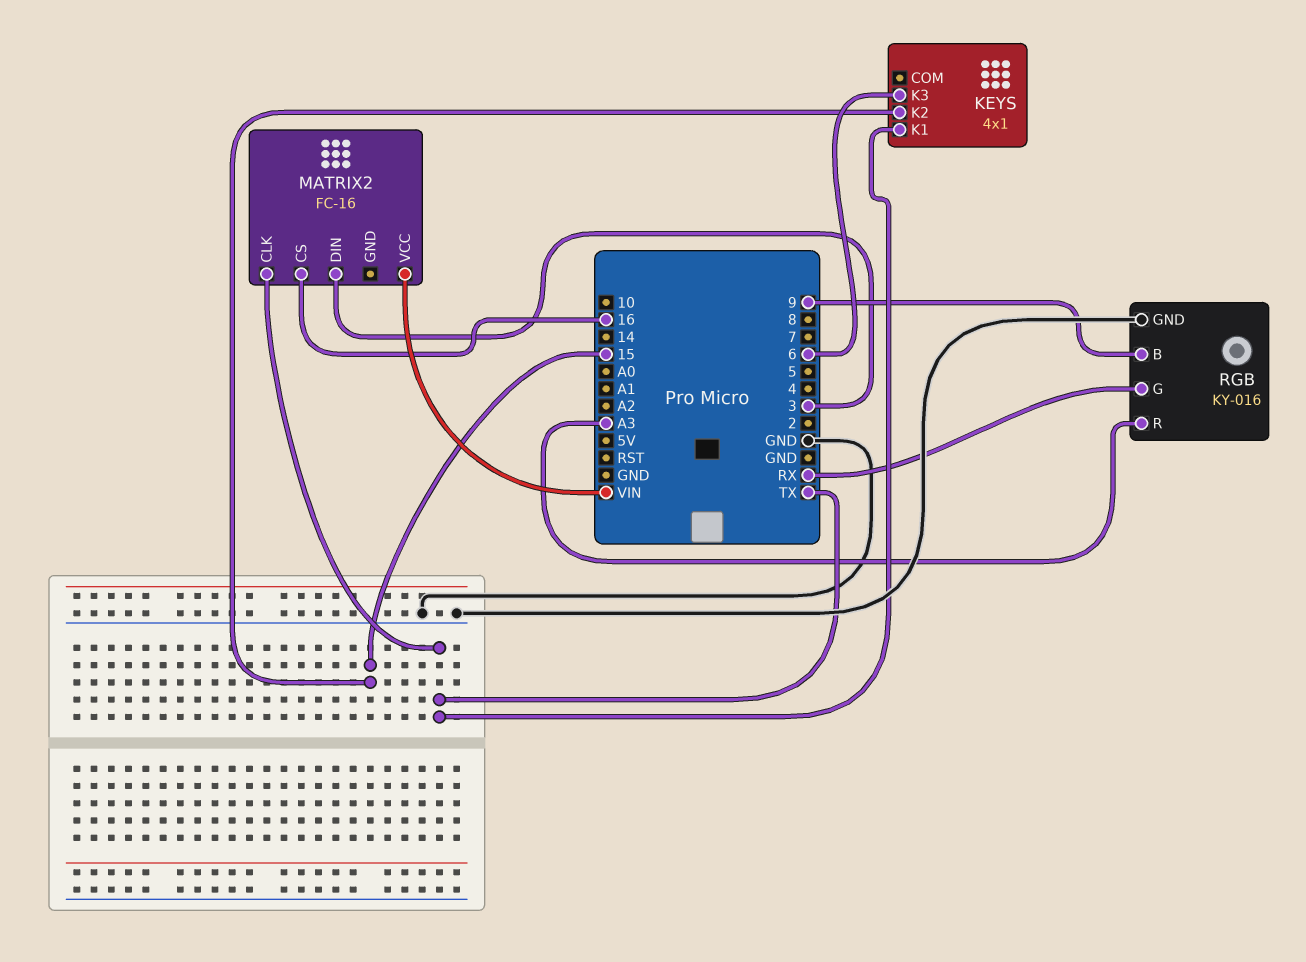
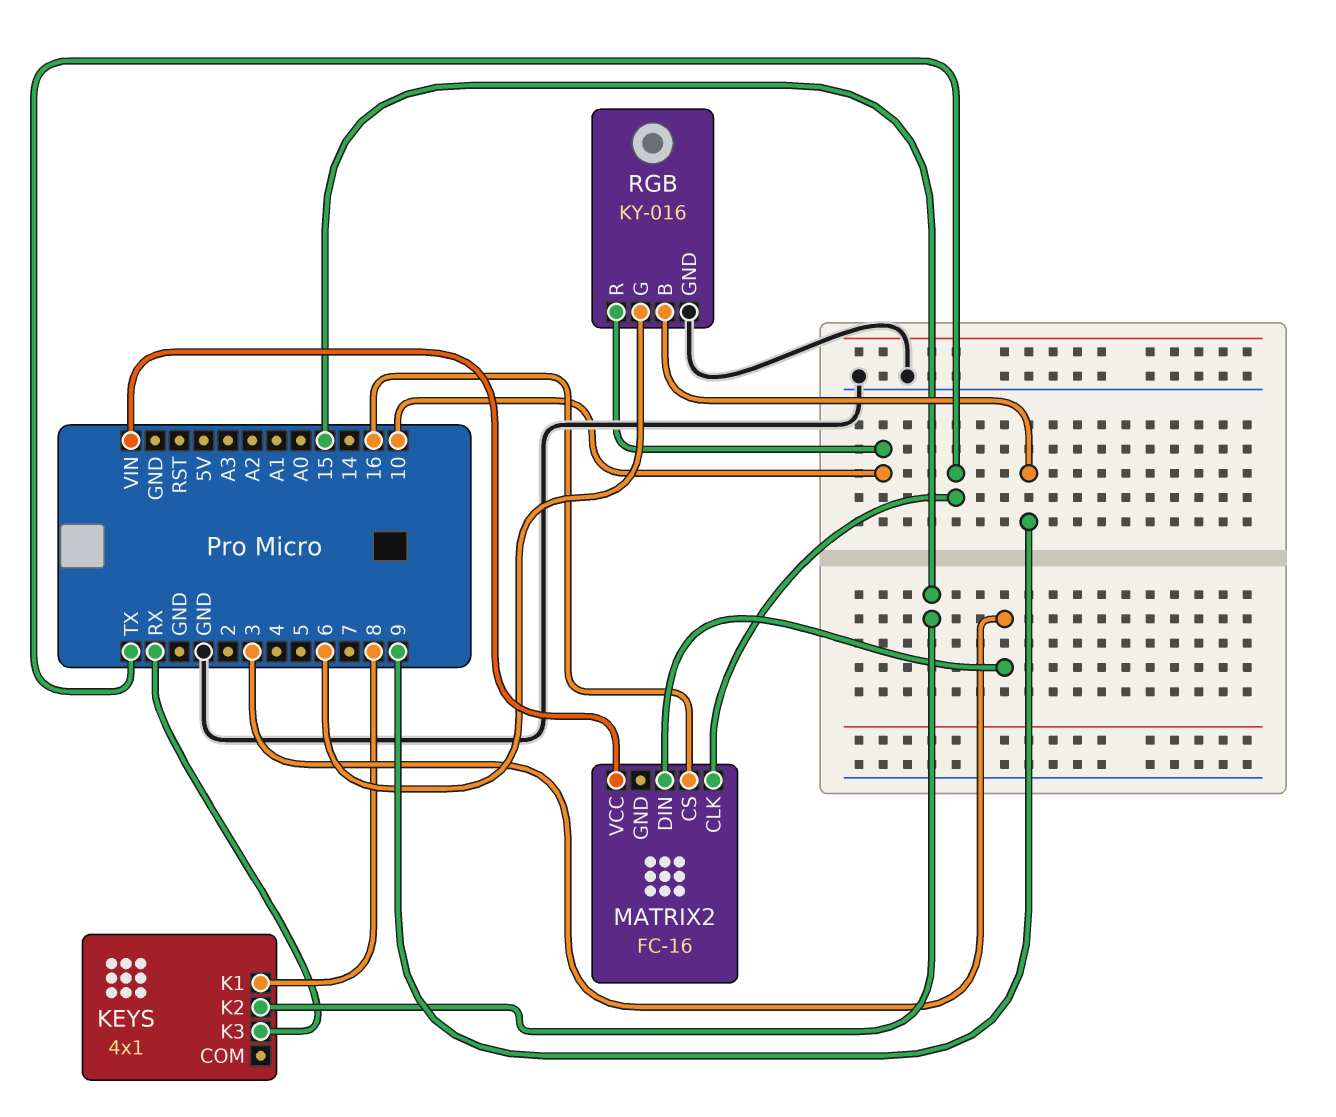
KEYS pin K1: TX -> 8
KEYS pin K3: 6 -> RX
RGB pin G: RX -> 6
RGB pin R: A3 -> 10

